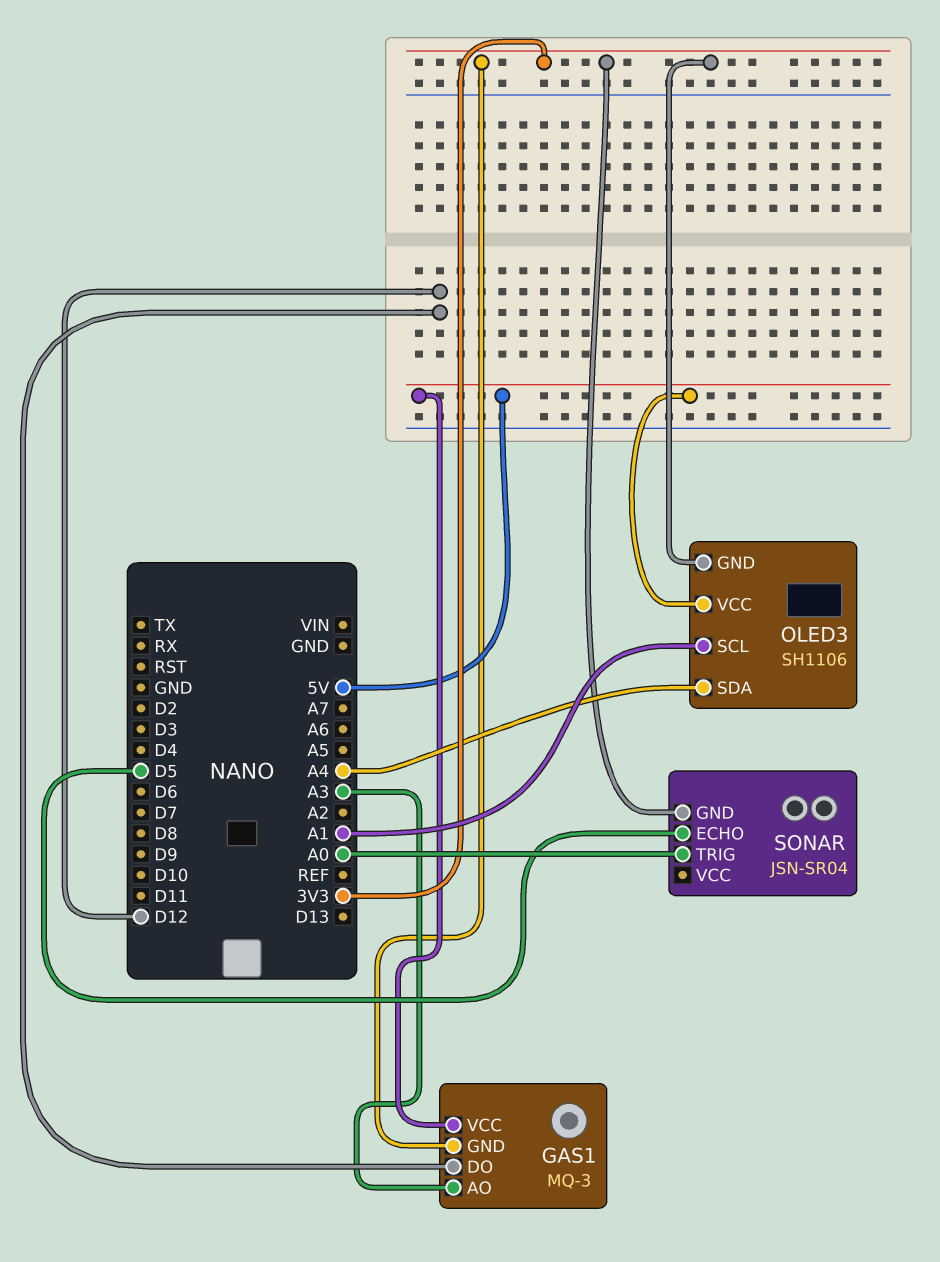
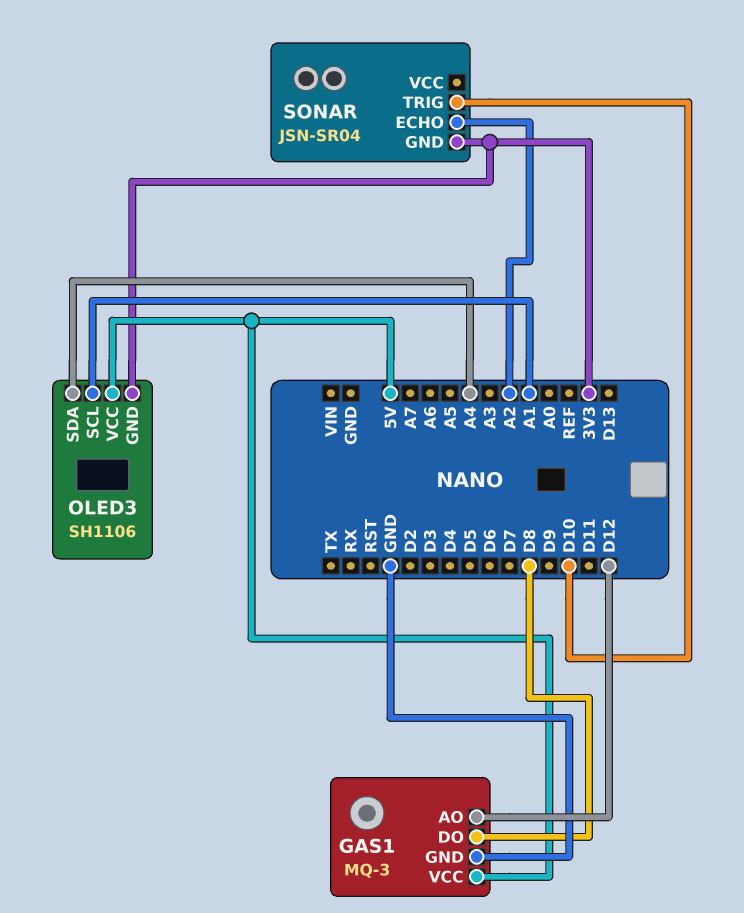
GAS1 pin AO: A3 -> D12
GAS1 pin DO: D12 -> D8
GAS1 pin GND: 3V3 -> GND
SONAR pin ECHO: D5 -> A2
SONAR pin TRIG: A0 -> D10

